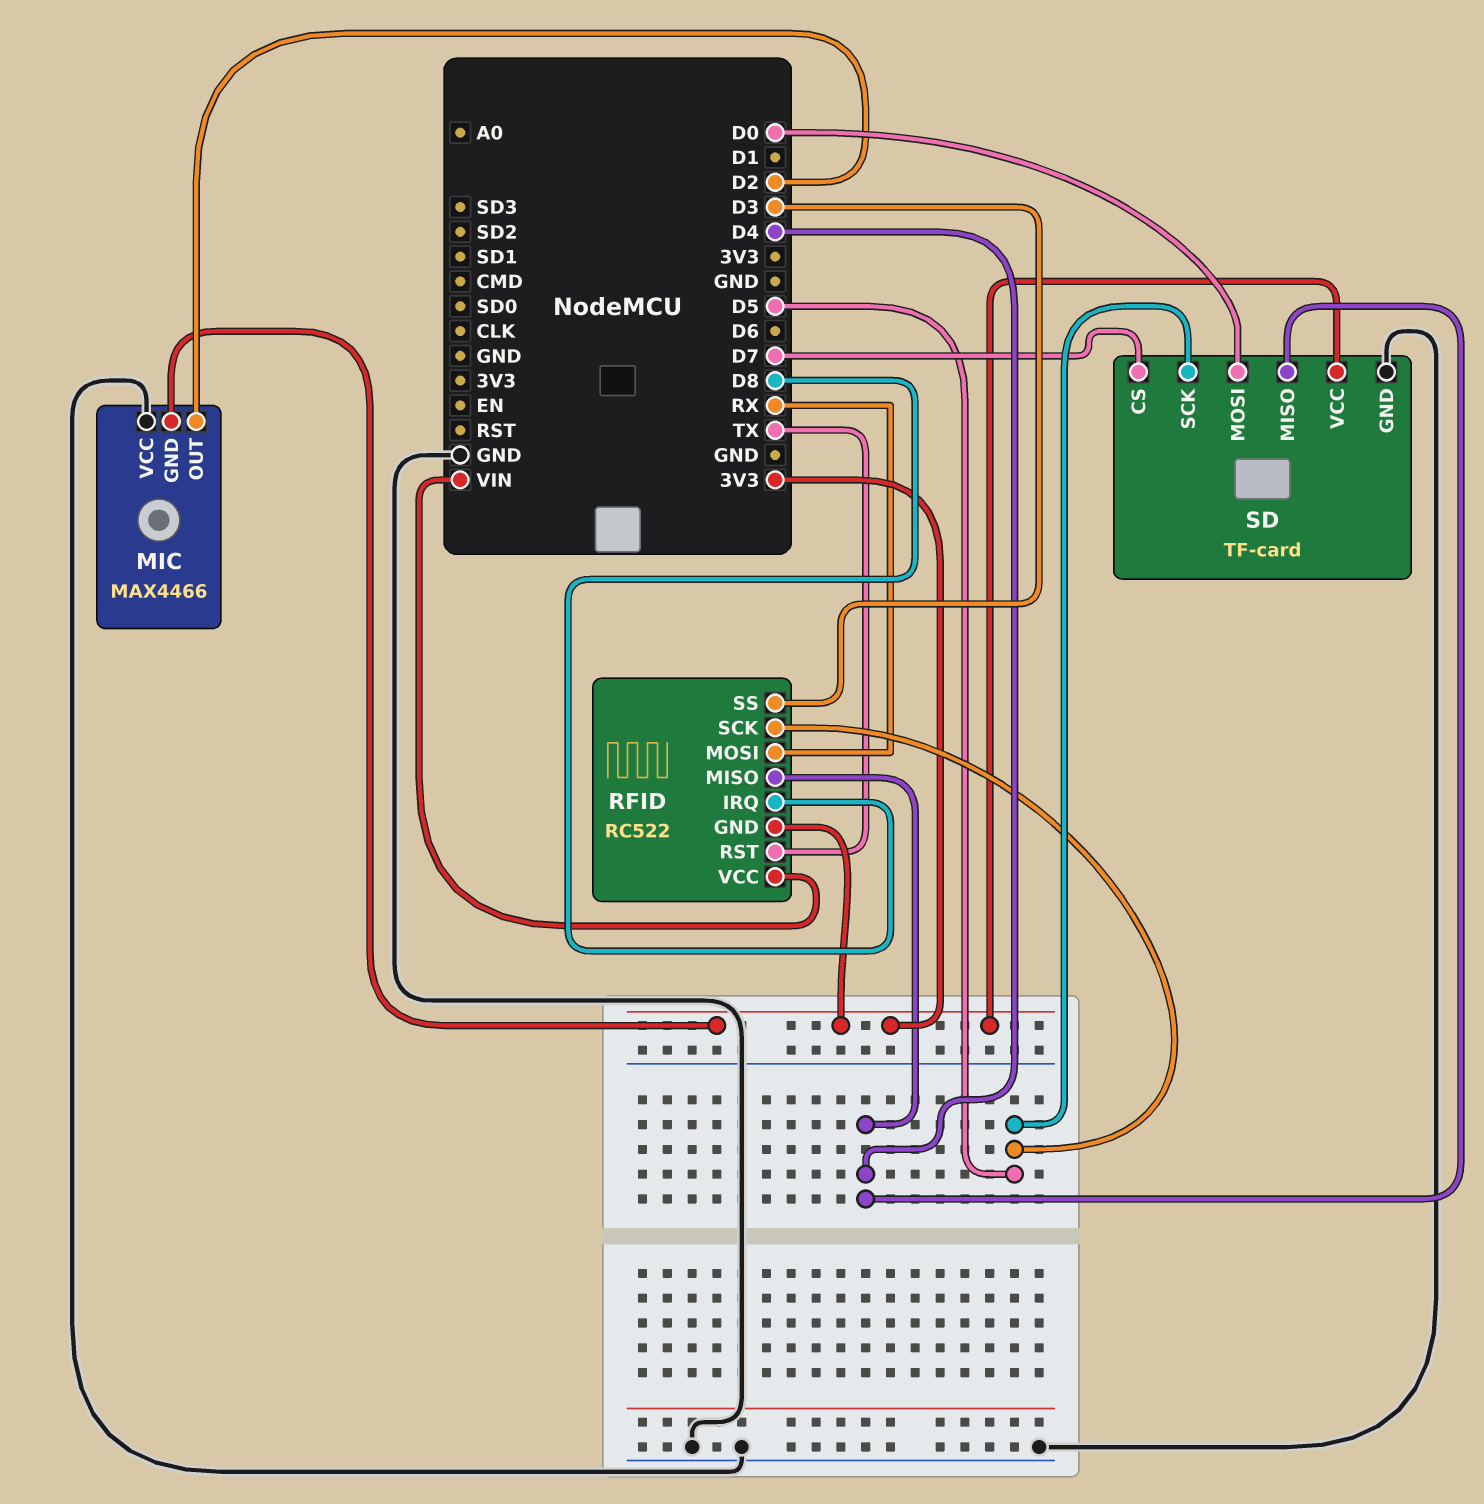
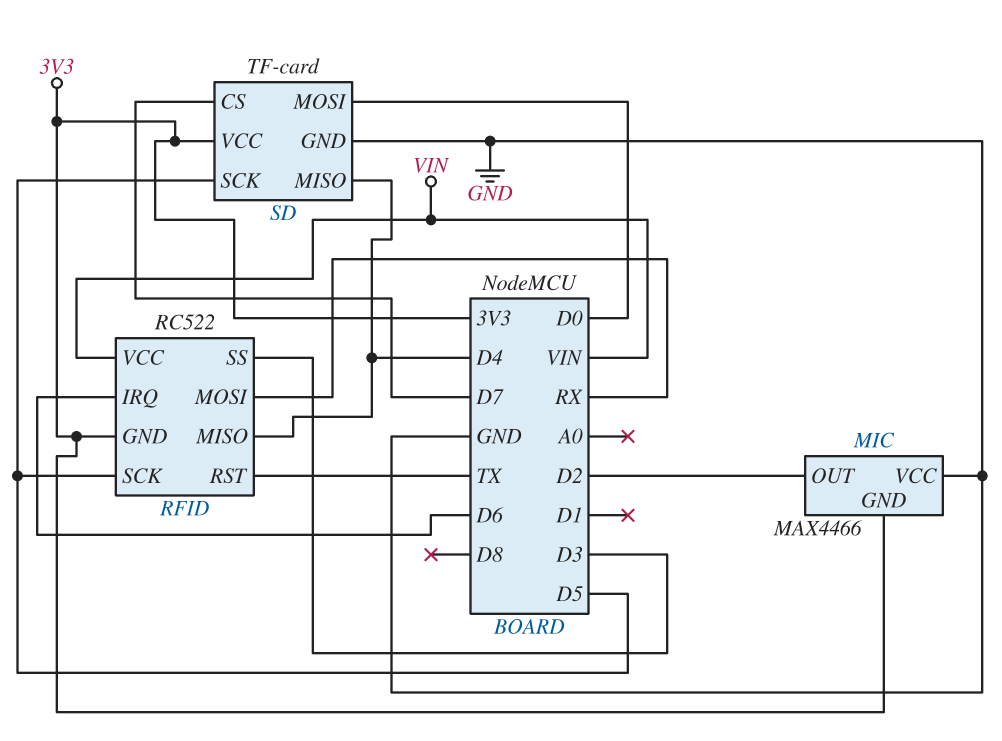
RFID pin IRQ: D8 -> D6

